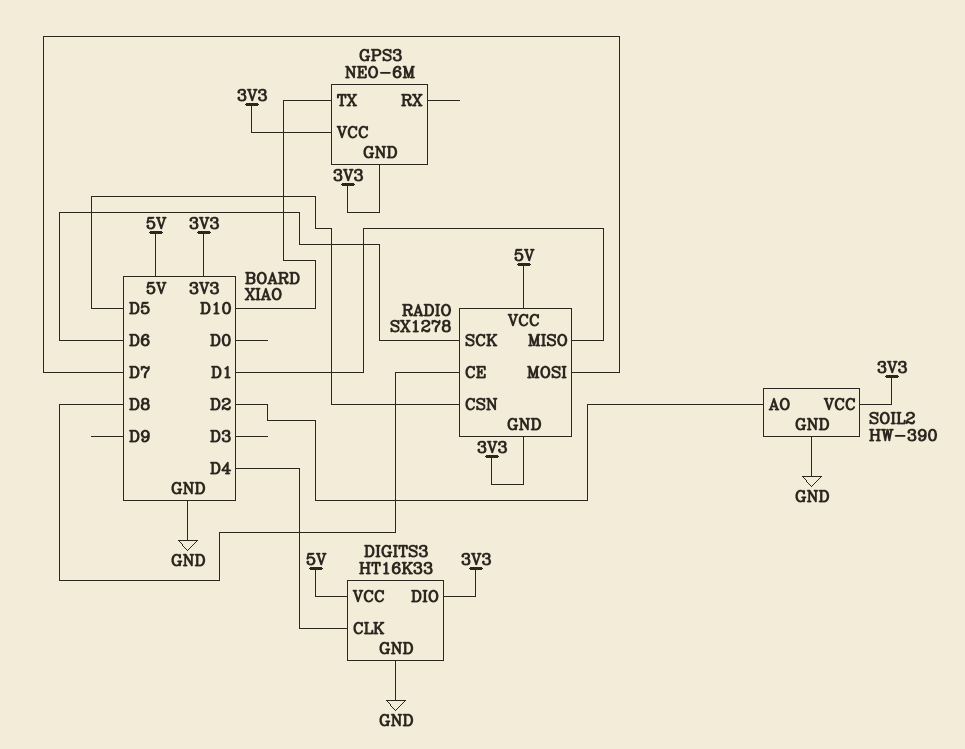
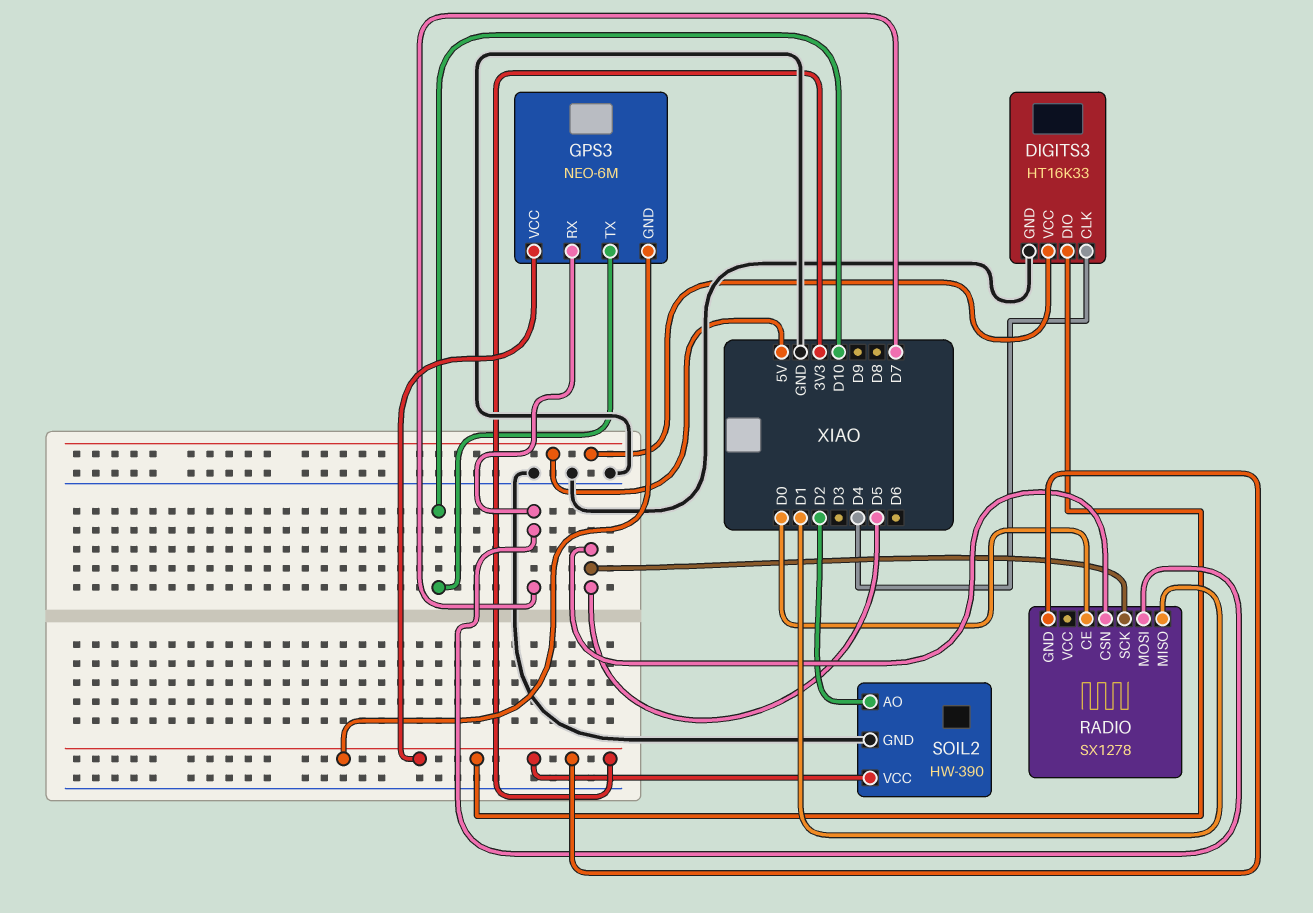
GPS3 pin RX: none -> D7
RADIO pin CE: D8 -> D0
RADIO pin SCK: D6 -> D5
RADIO pin VCC: 5V -> none

